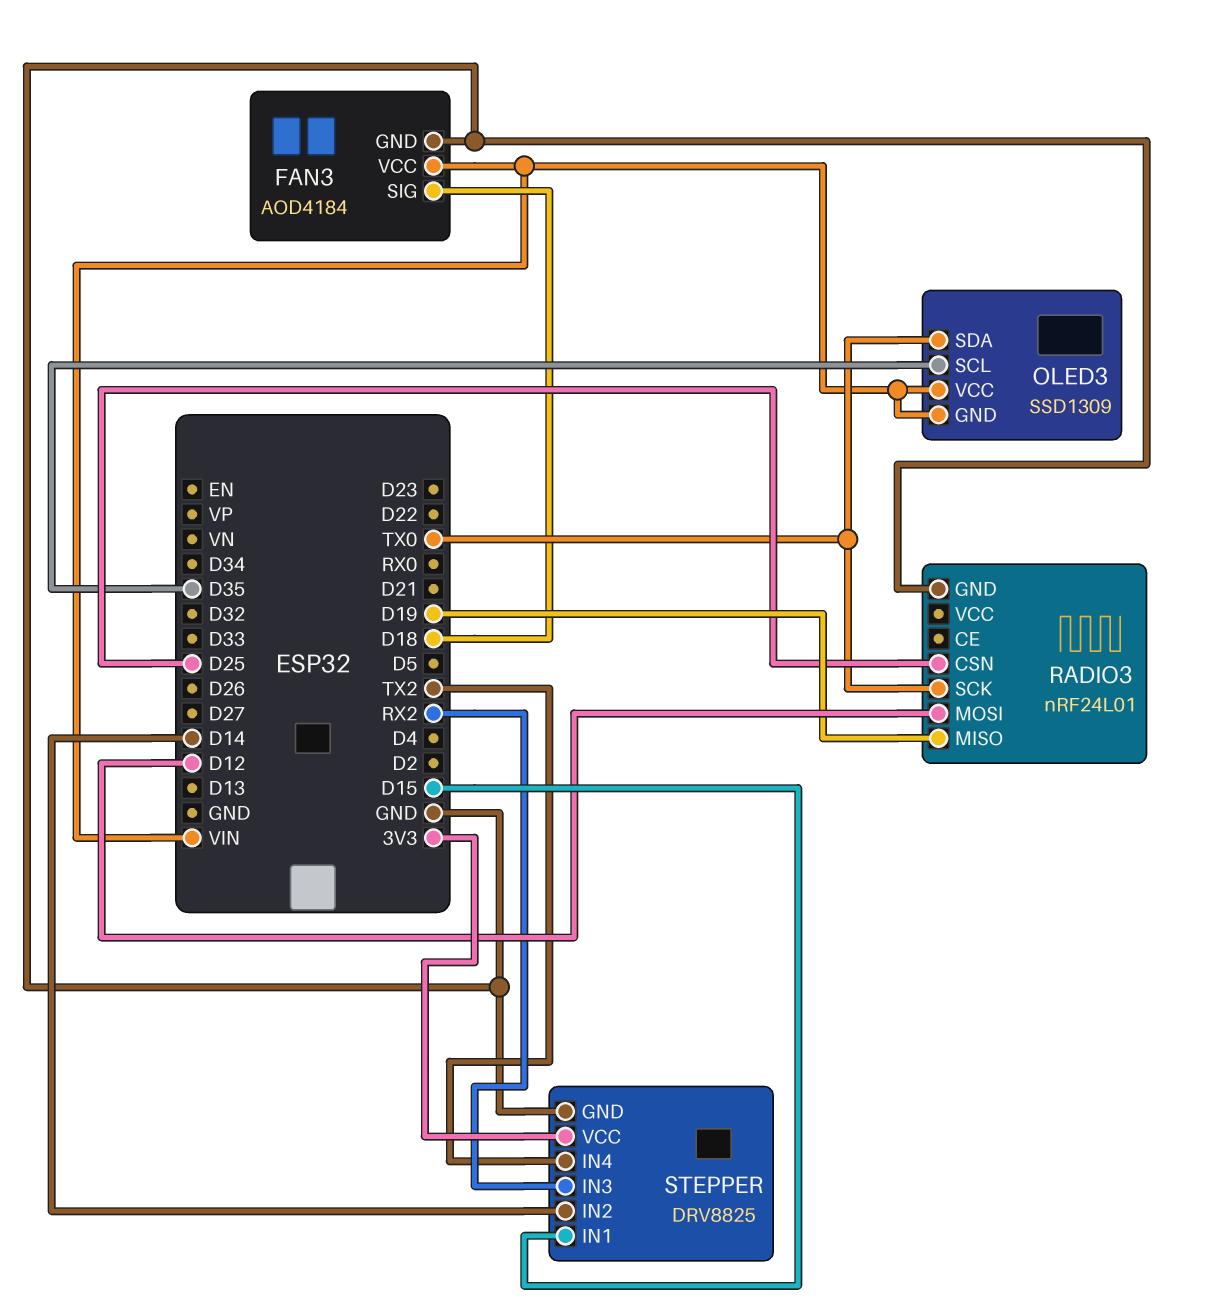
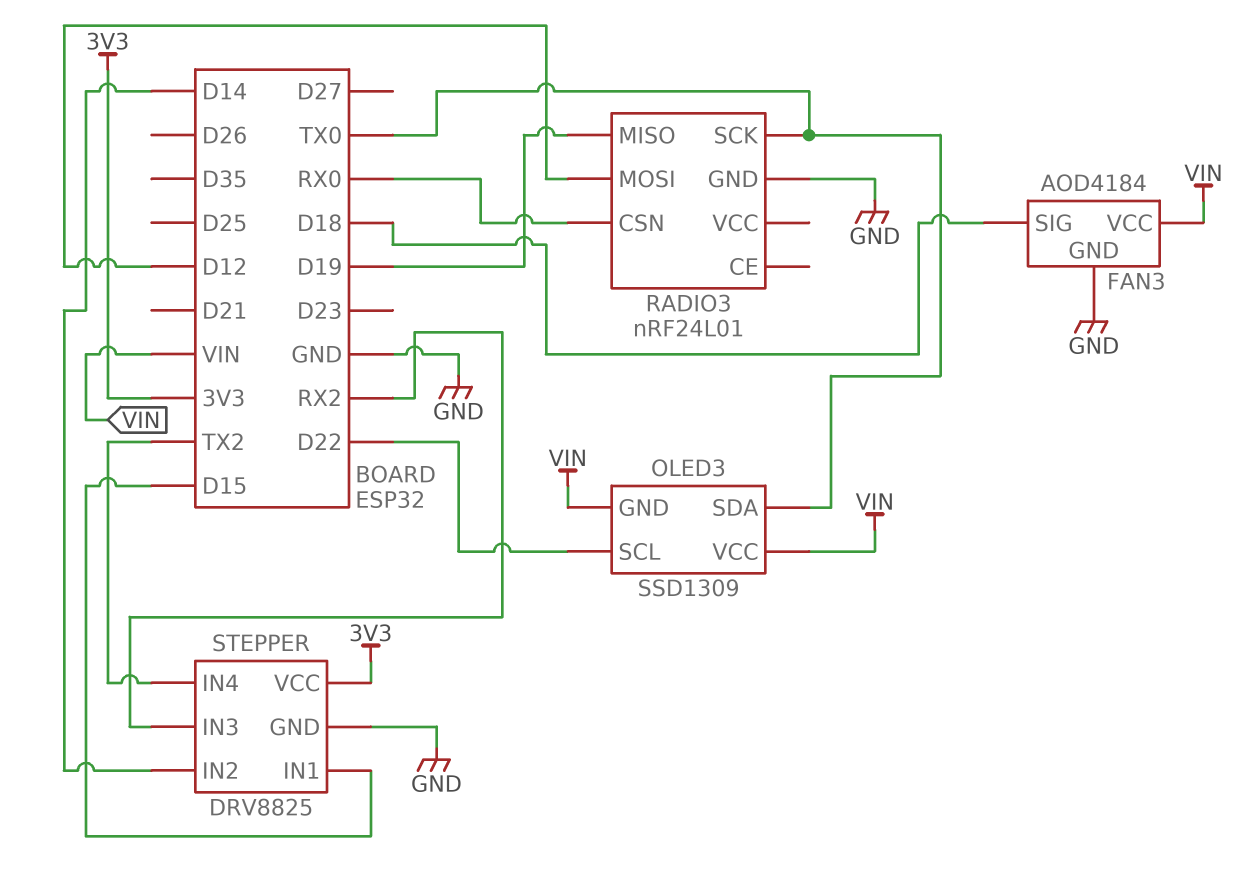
OLED3 pin SCL: D35 -> D22
RADIO3 pin CSN: D25 -> RX0

